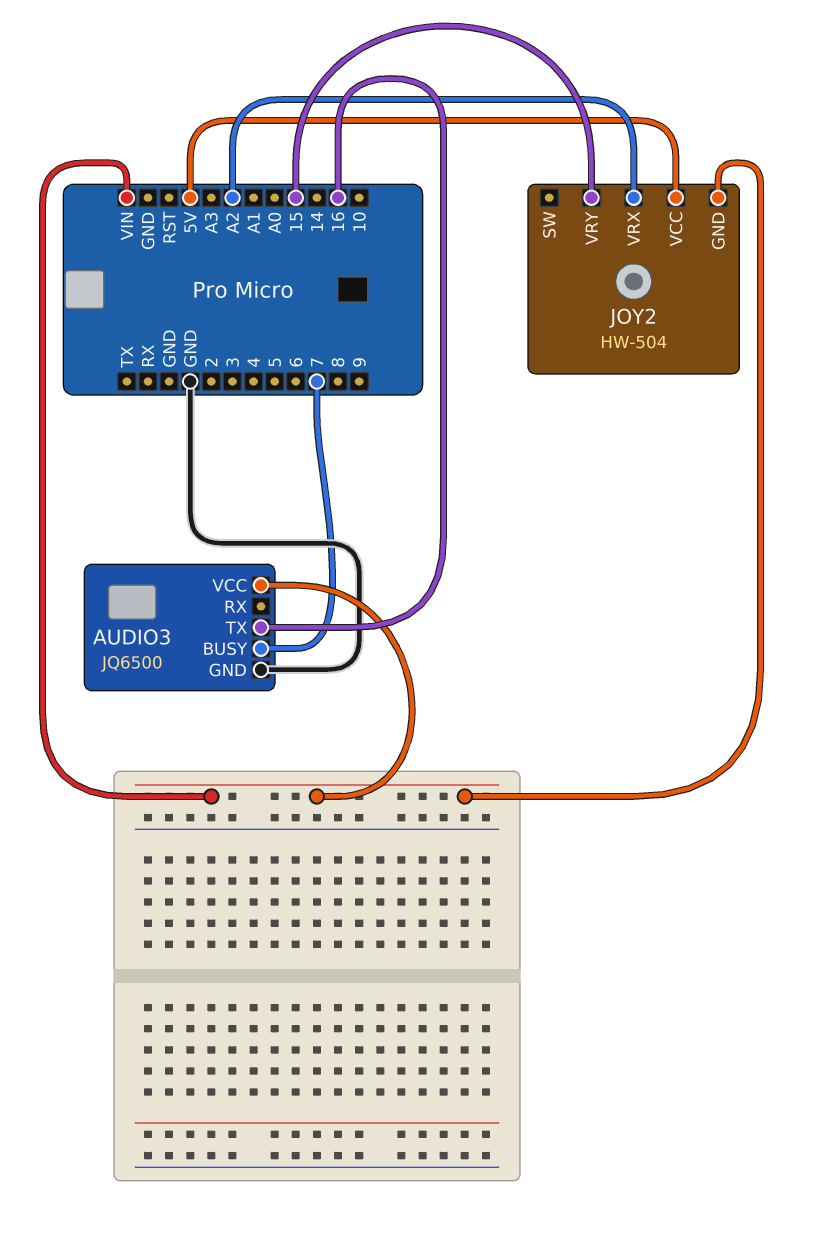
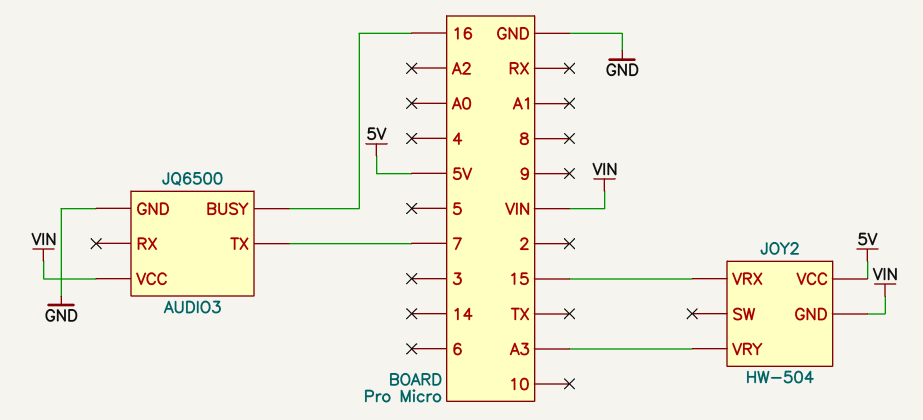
AUDIO3 pin BUSY: 7 -> 16
AUDIO3 pin TX: 16 -> 7
JOY2 pin VRX: A2 -> 15
JOY2 pin VRY: 15 -> A3

